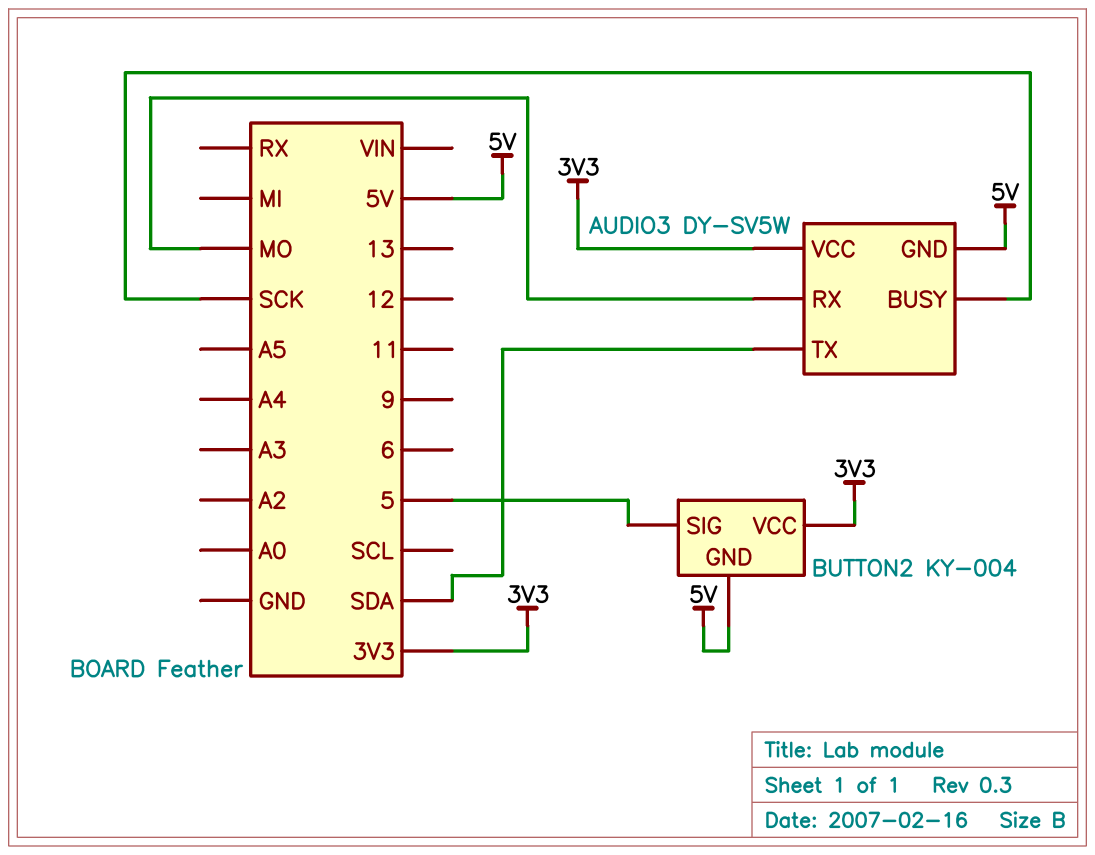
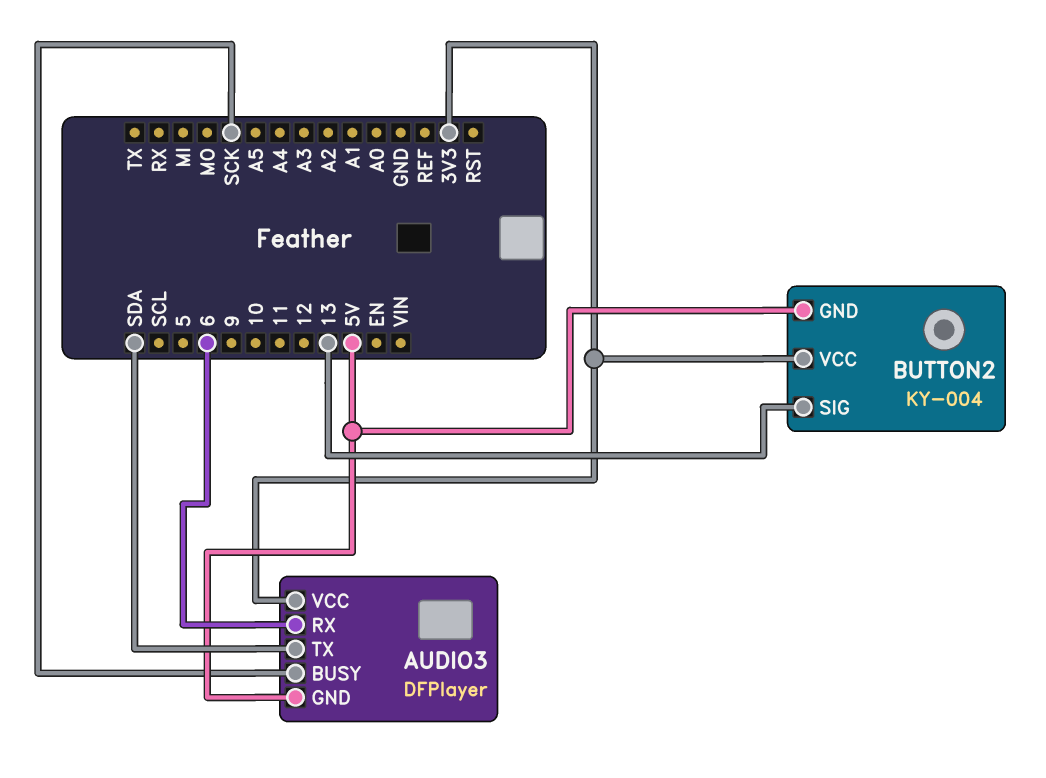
AUDIO3: DY-SV5W -> DFPlayer
AUDIO3 pin RX: MO -> 6
BUTTON2 pin SIG: 5 -> 13

